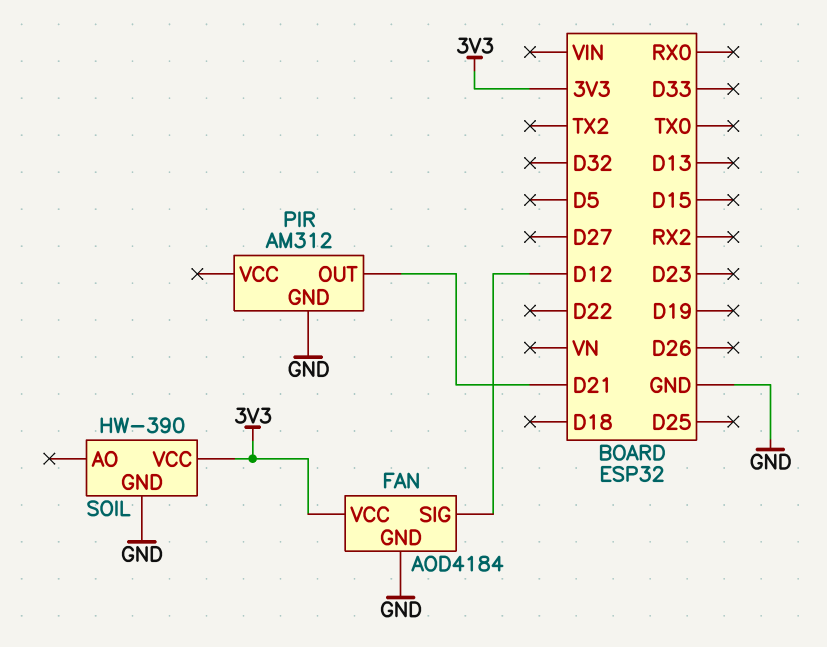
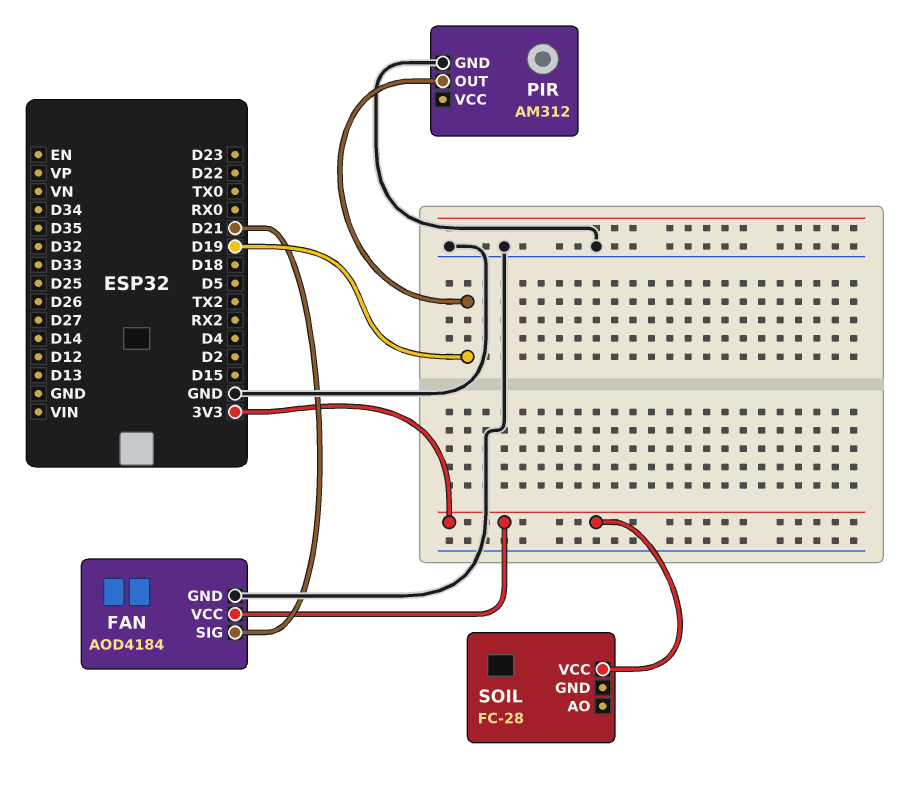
FAN pin SIG: D12 -> D21
PIR pin OUT: D21 -> D19
SOIL: HW-390 -> FC-28
SOIL pin GND: GND -> none

